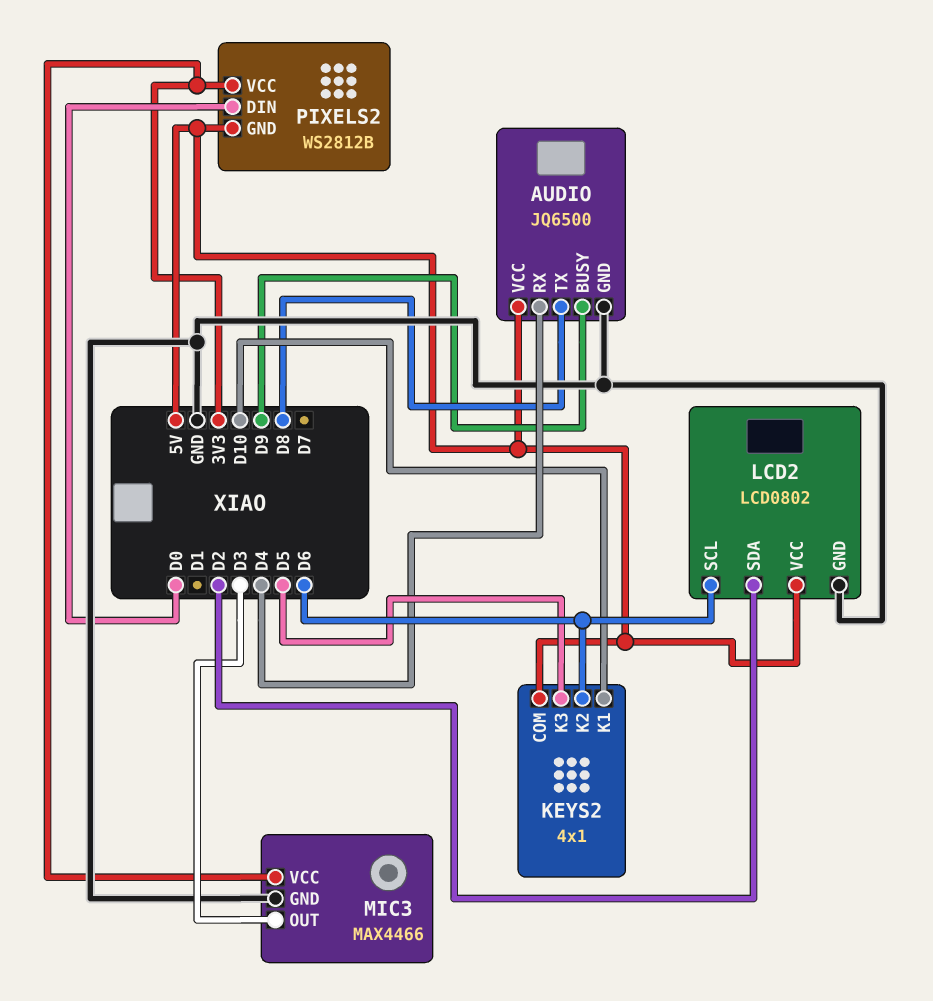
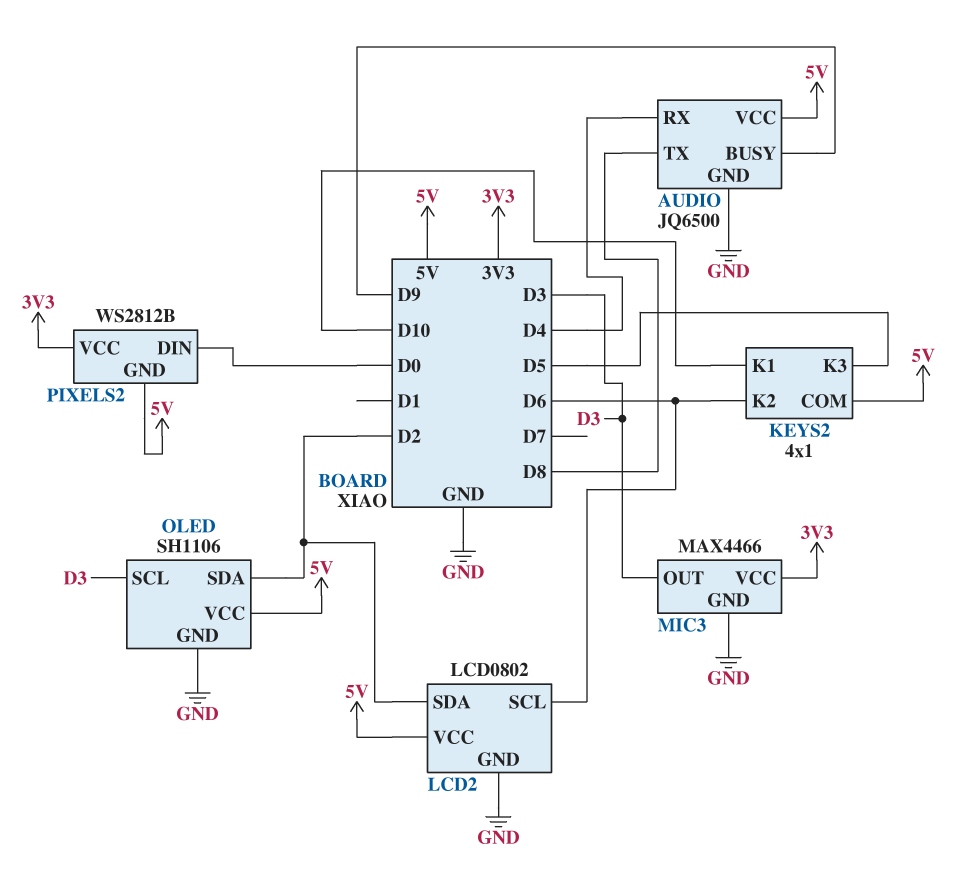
OLED: none -> SH1106
OLED pin GND: none -> GND
OLED pin SCL: none -> D3
OLED pin SDA: none -> D2
OLED pin VCC: none -> 5V

